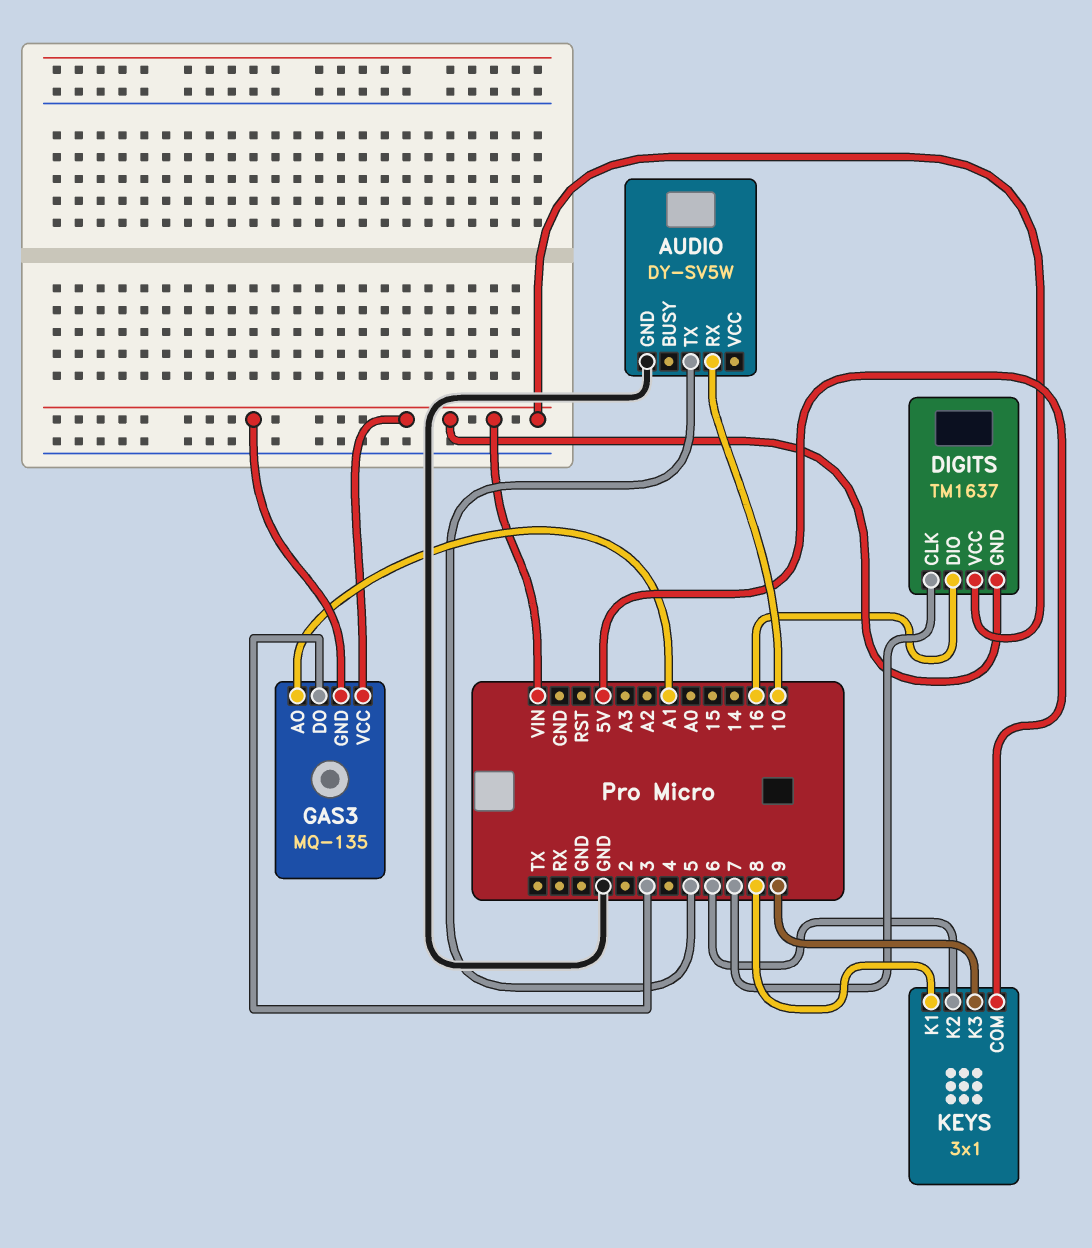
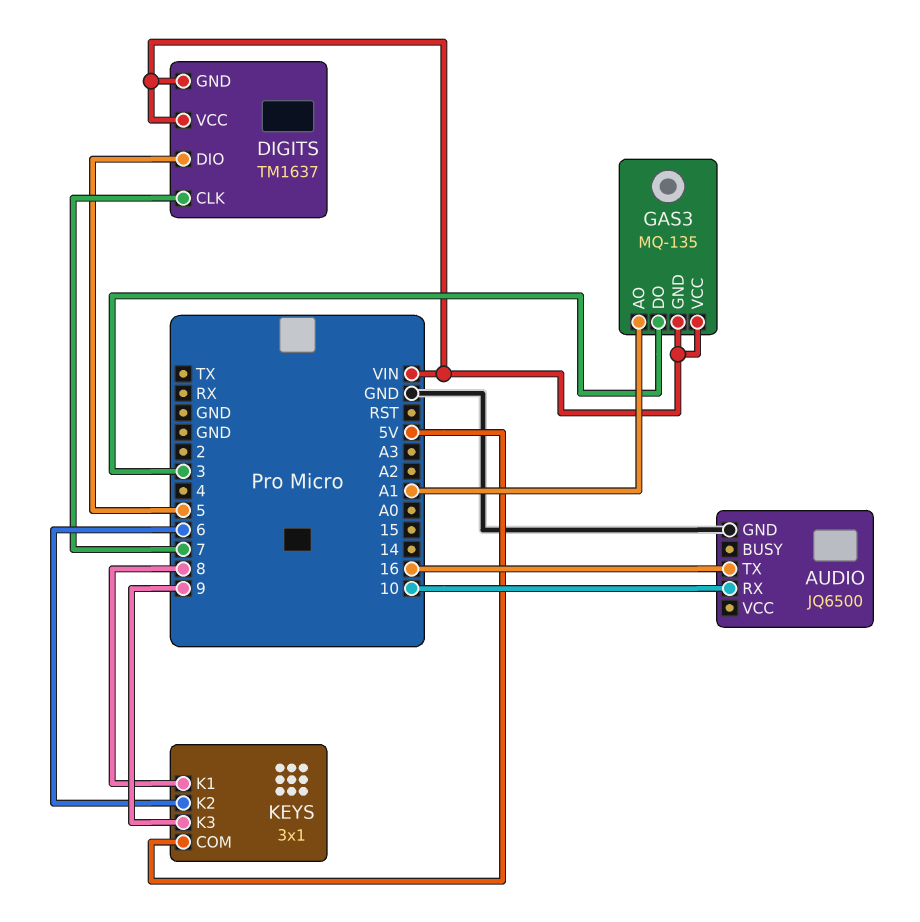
AUDIO: DY-SV5W -> JQ6500
AUDIO pin TX: 5 -> 16
DIGITS pin DIO: 16 -> 5

